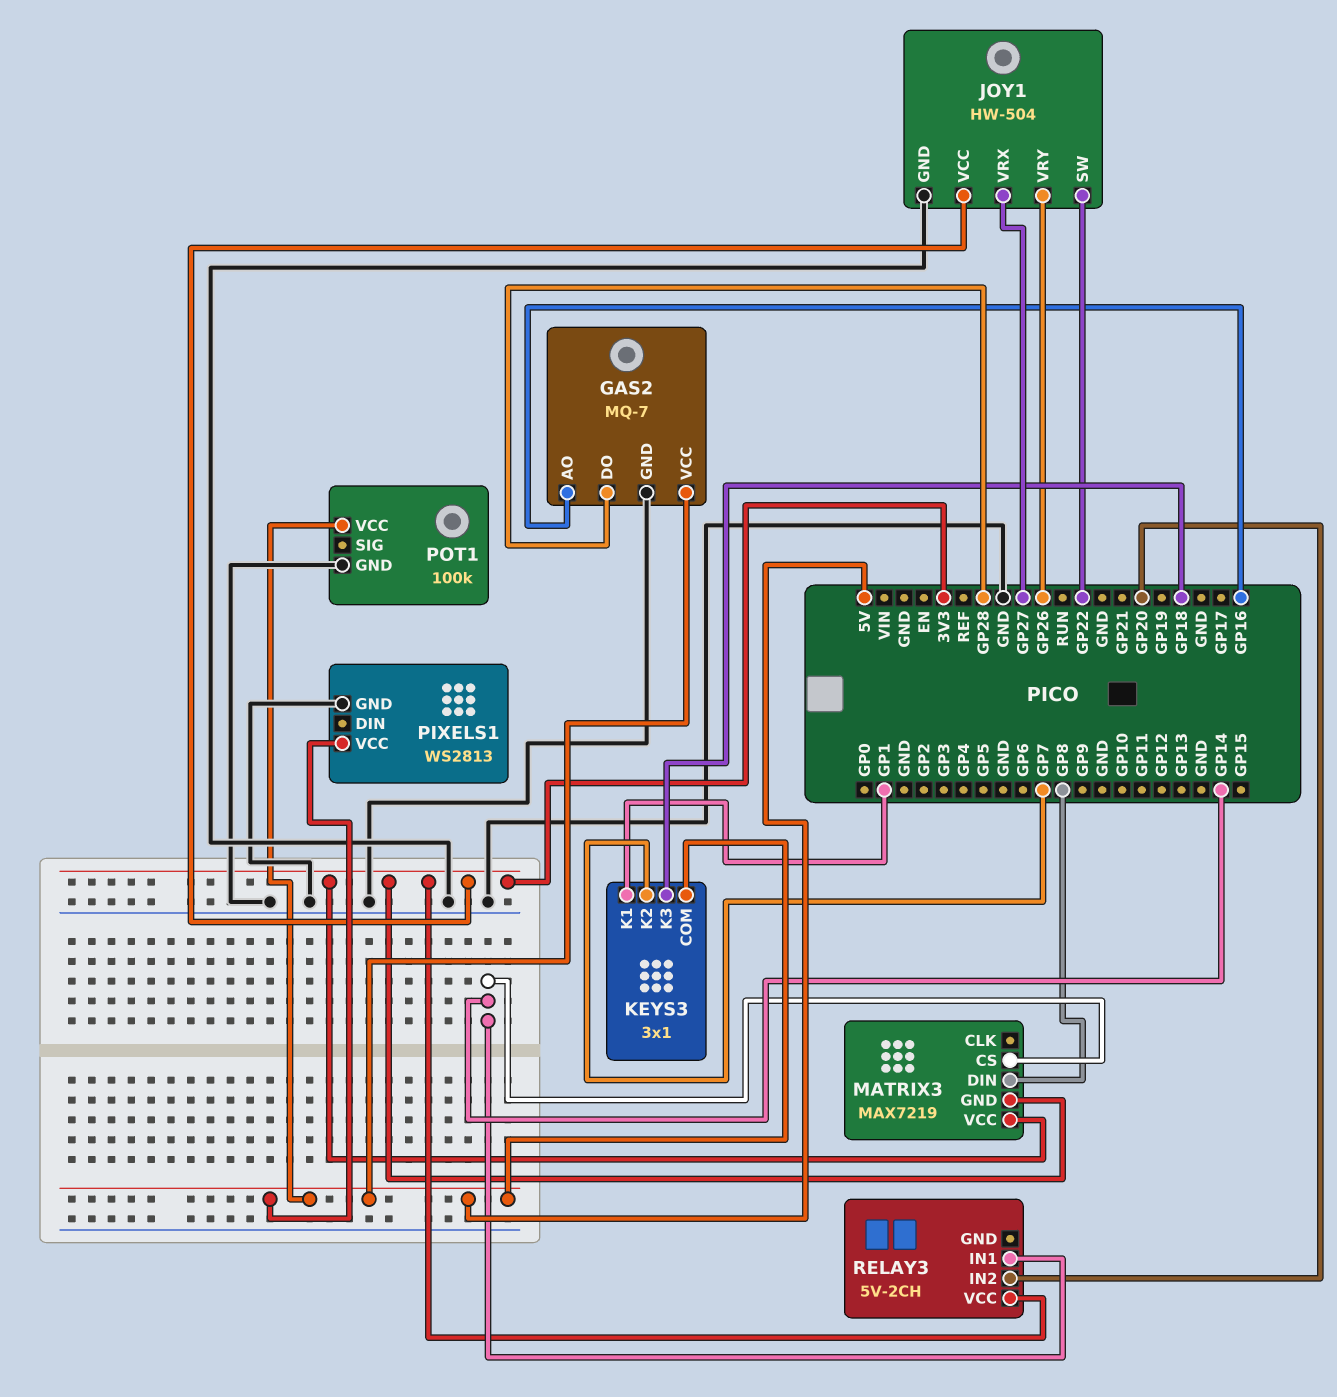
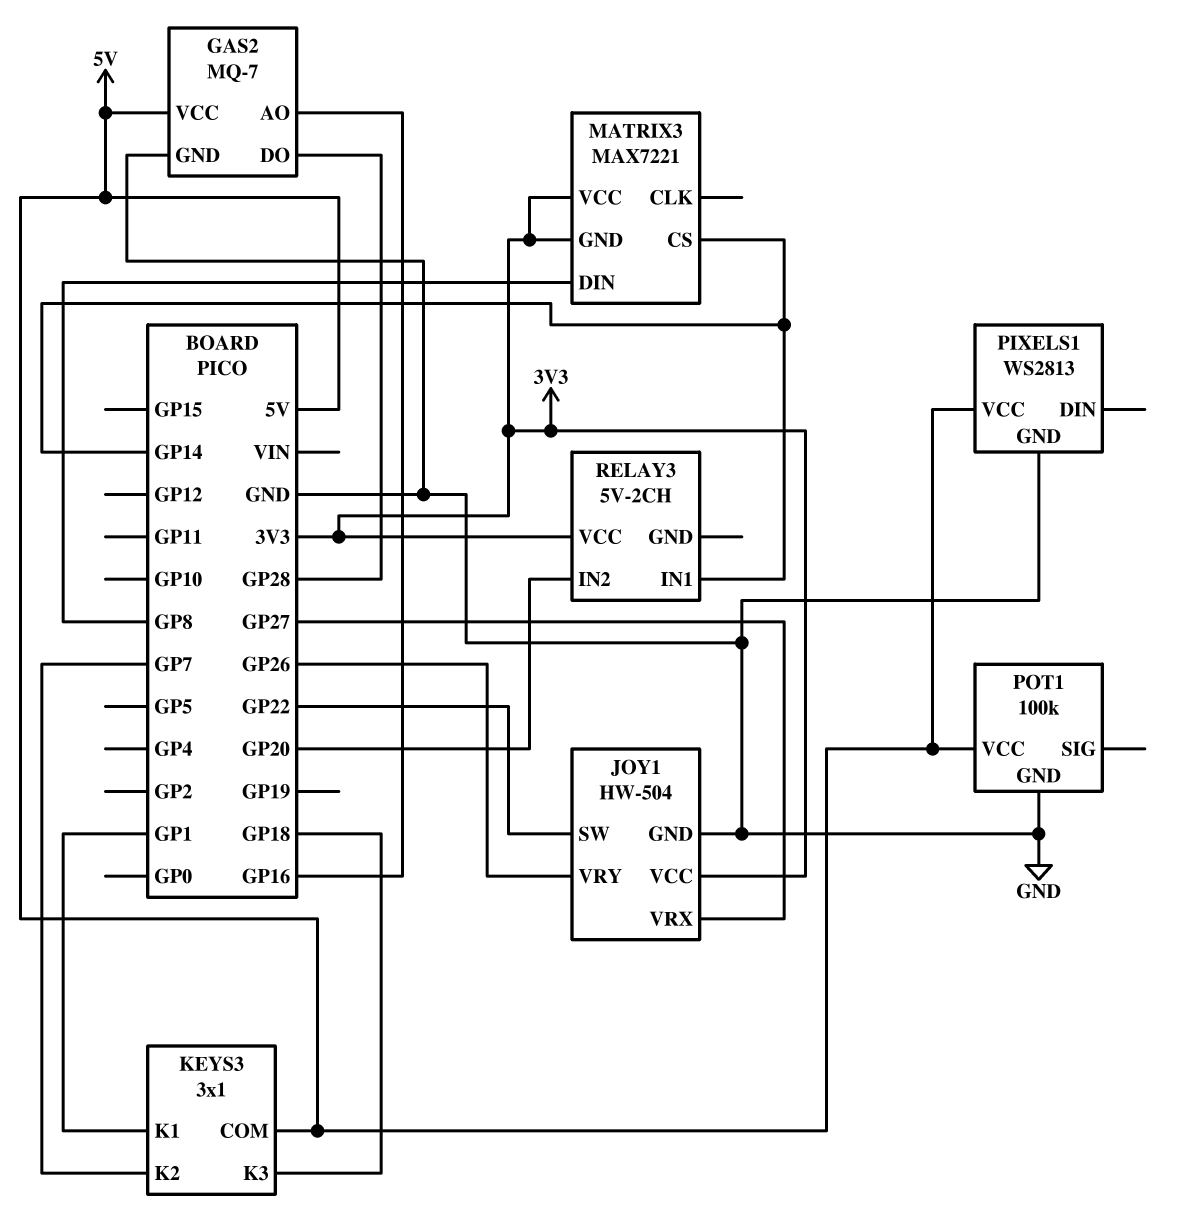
MATRIX3: MAX7219 -> MAX7221

